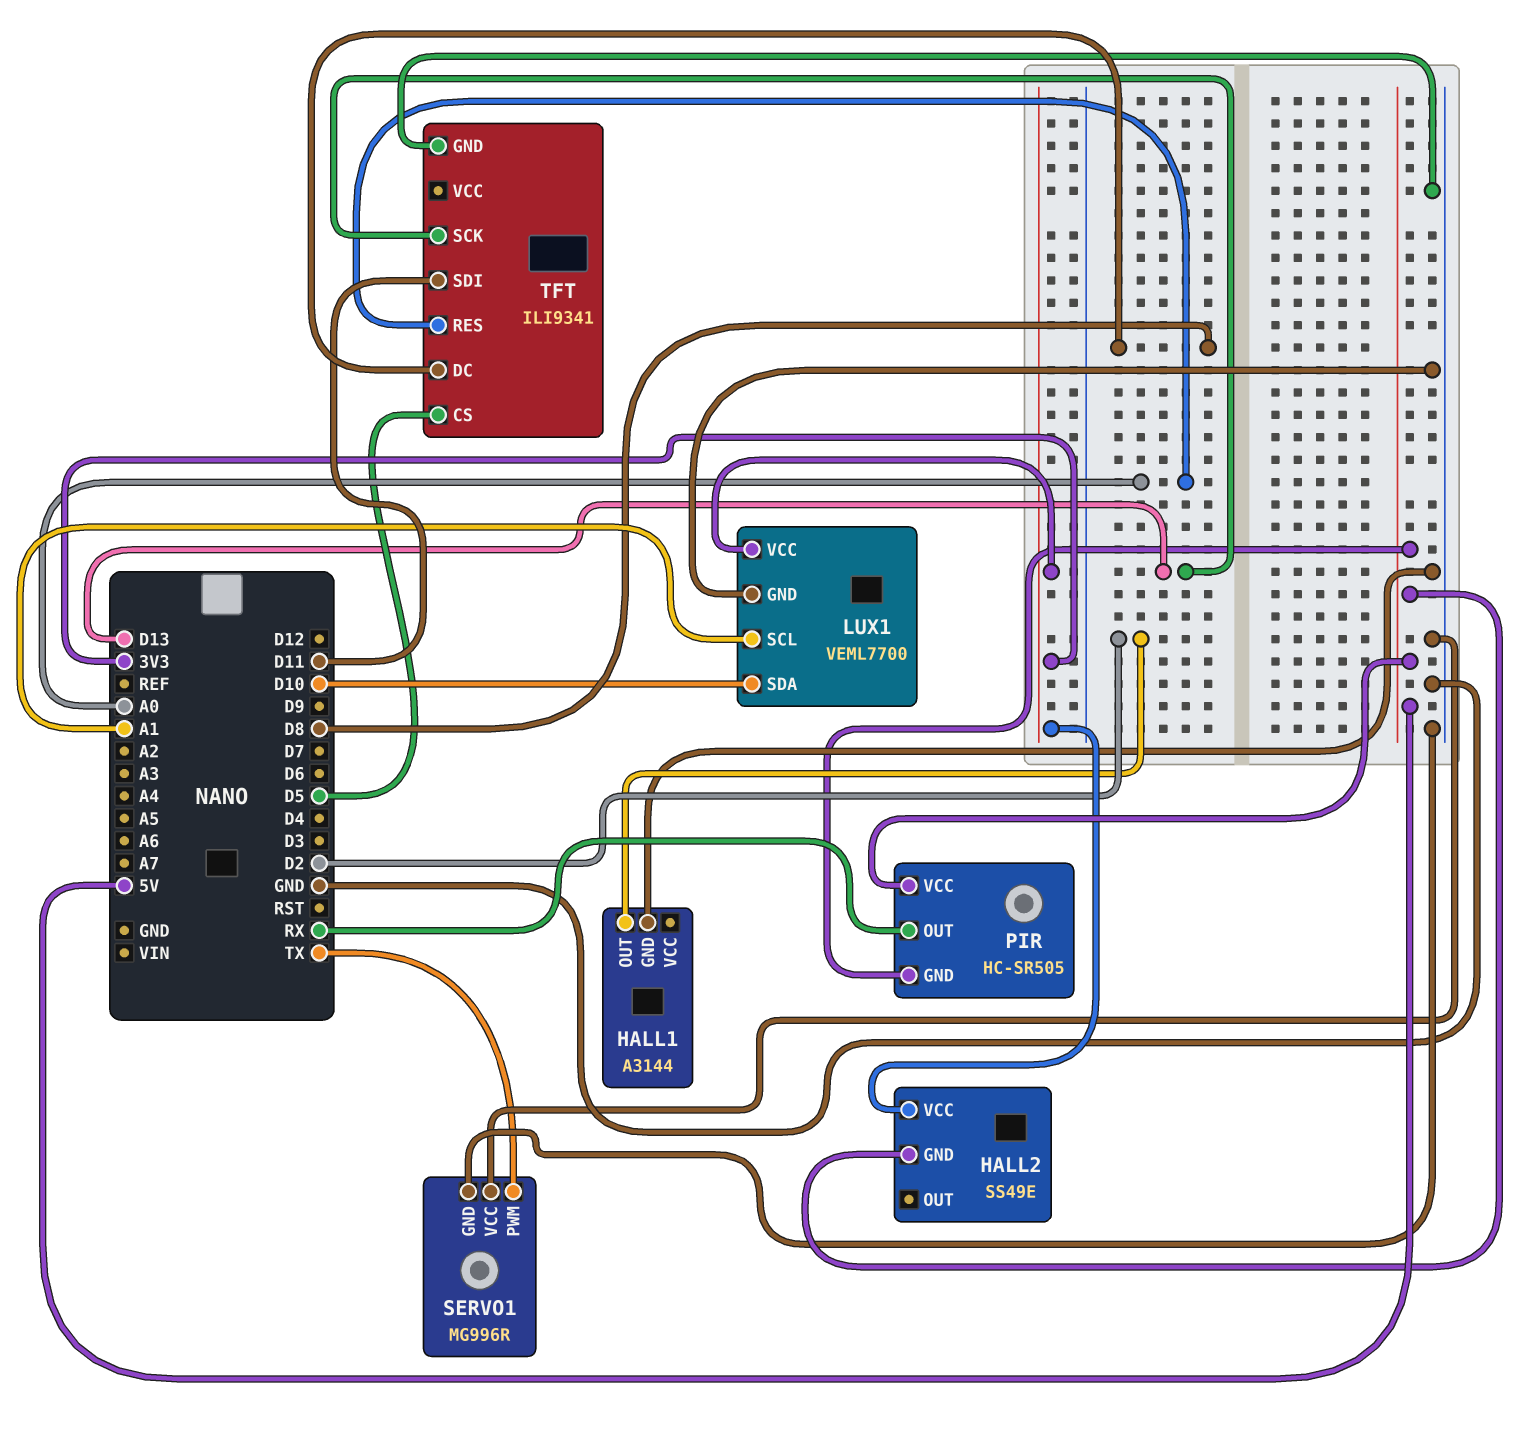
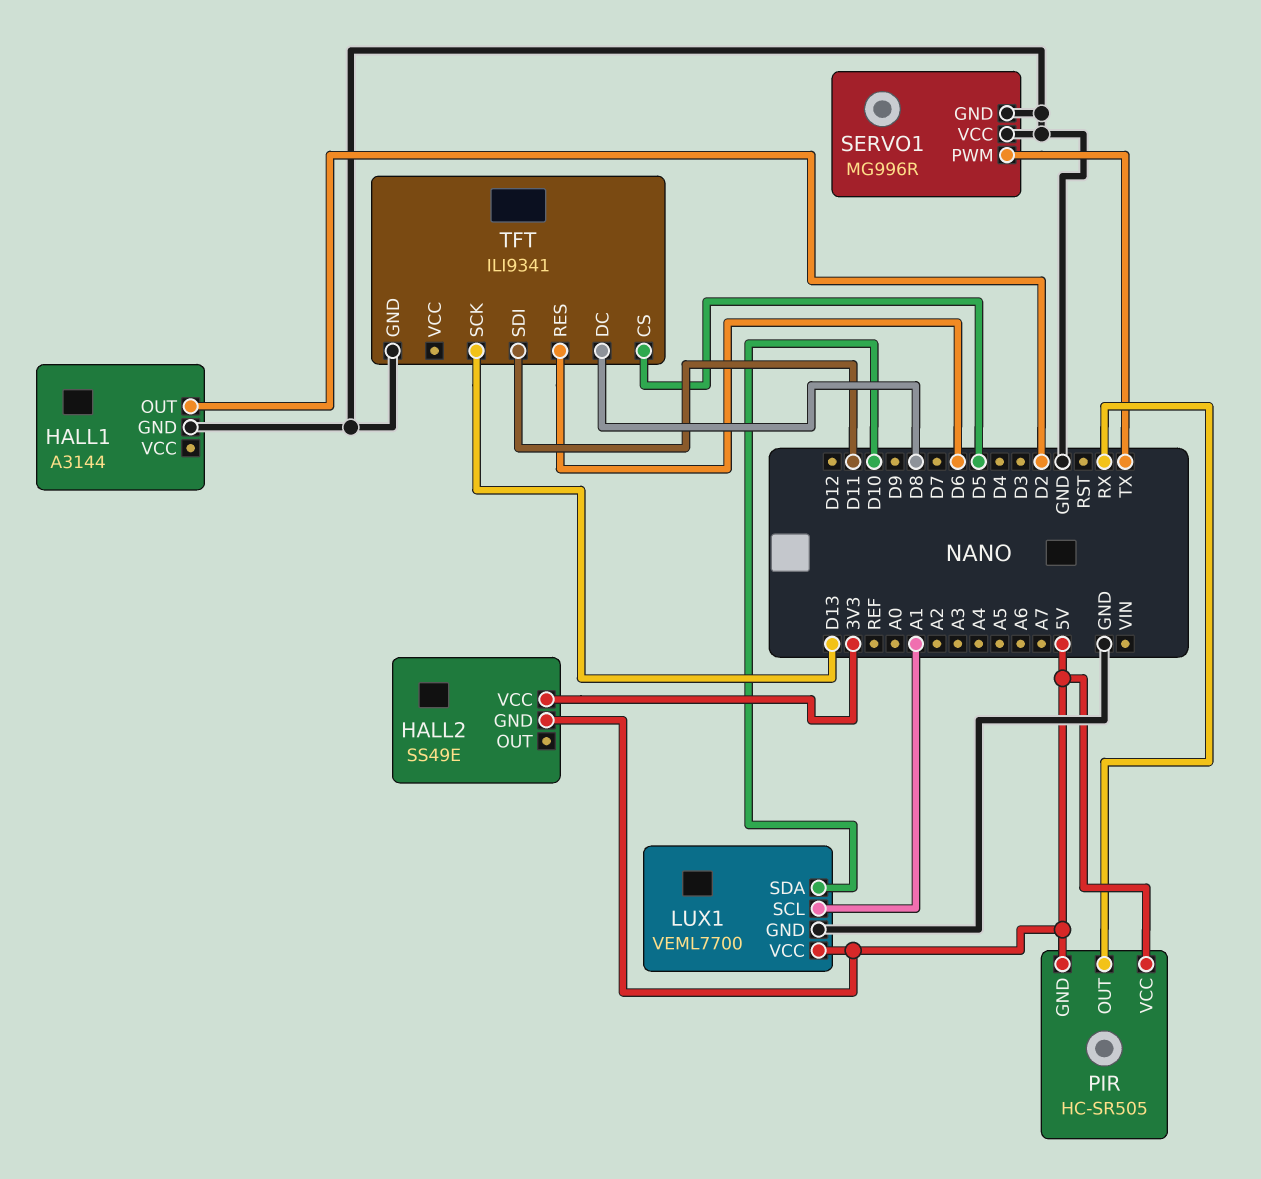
LUX1 pin VCC: 3V3 -> 5V
TFT pin RES: A0 -> D6

